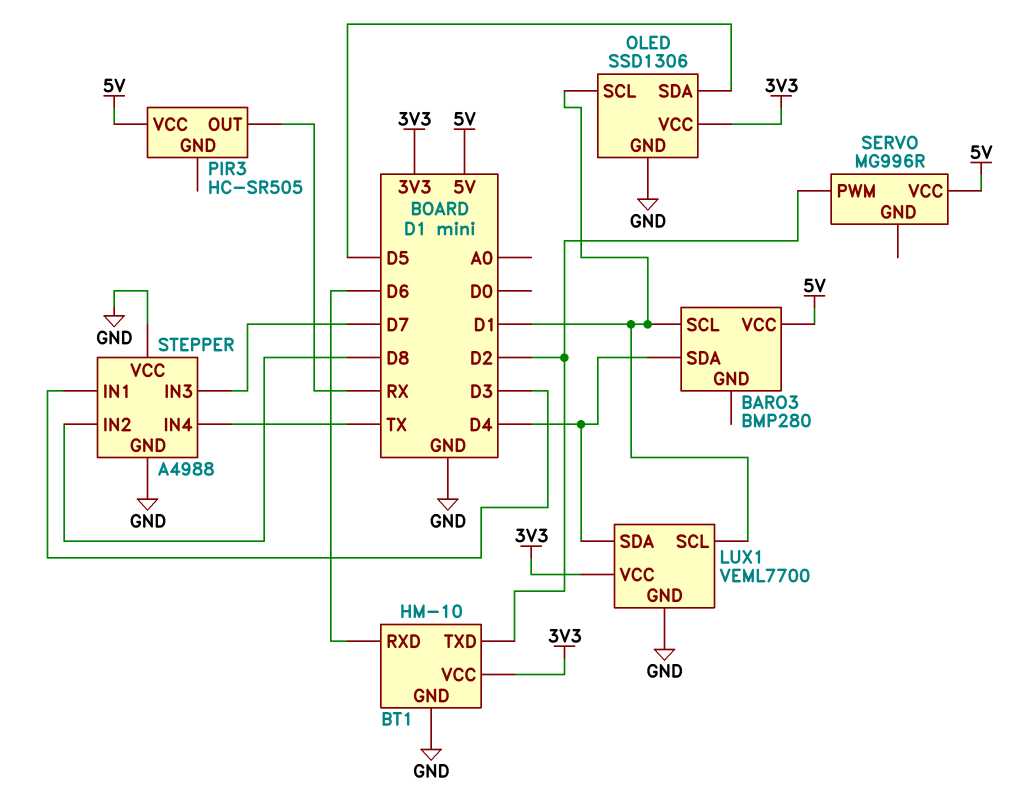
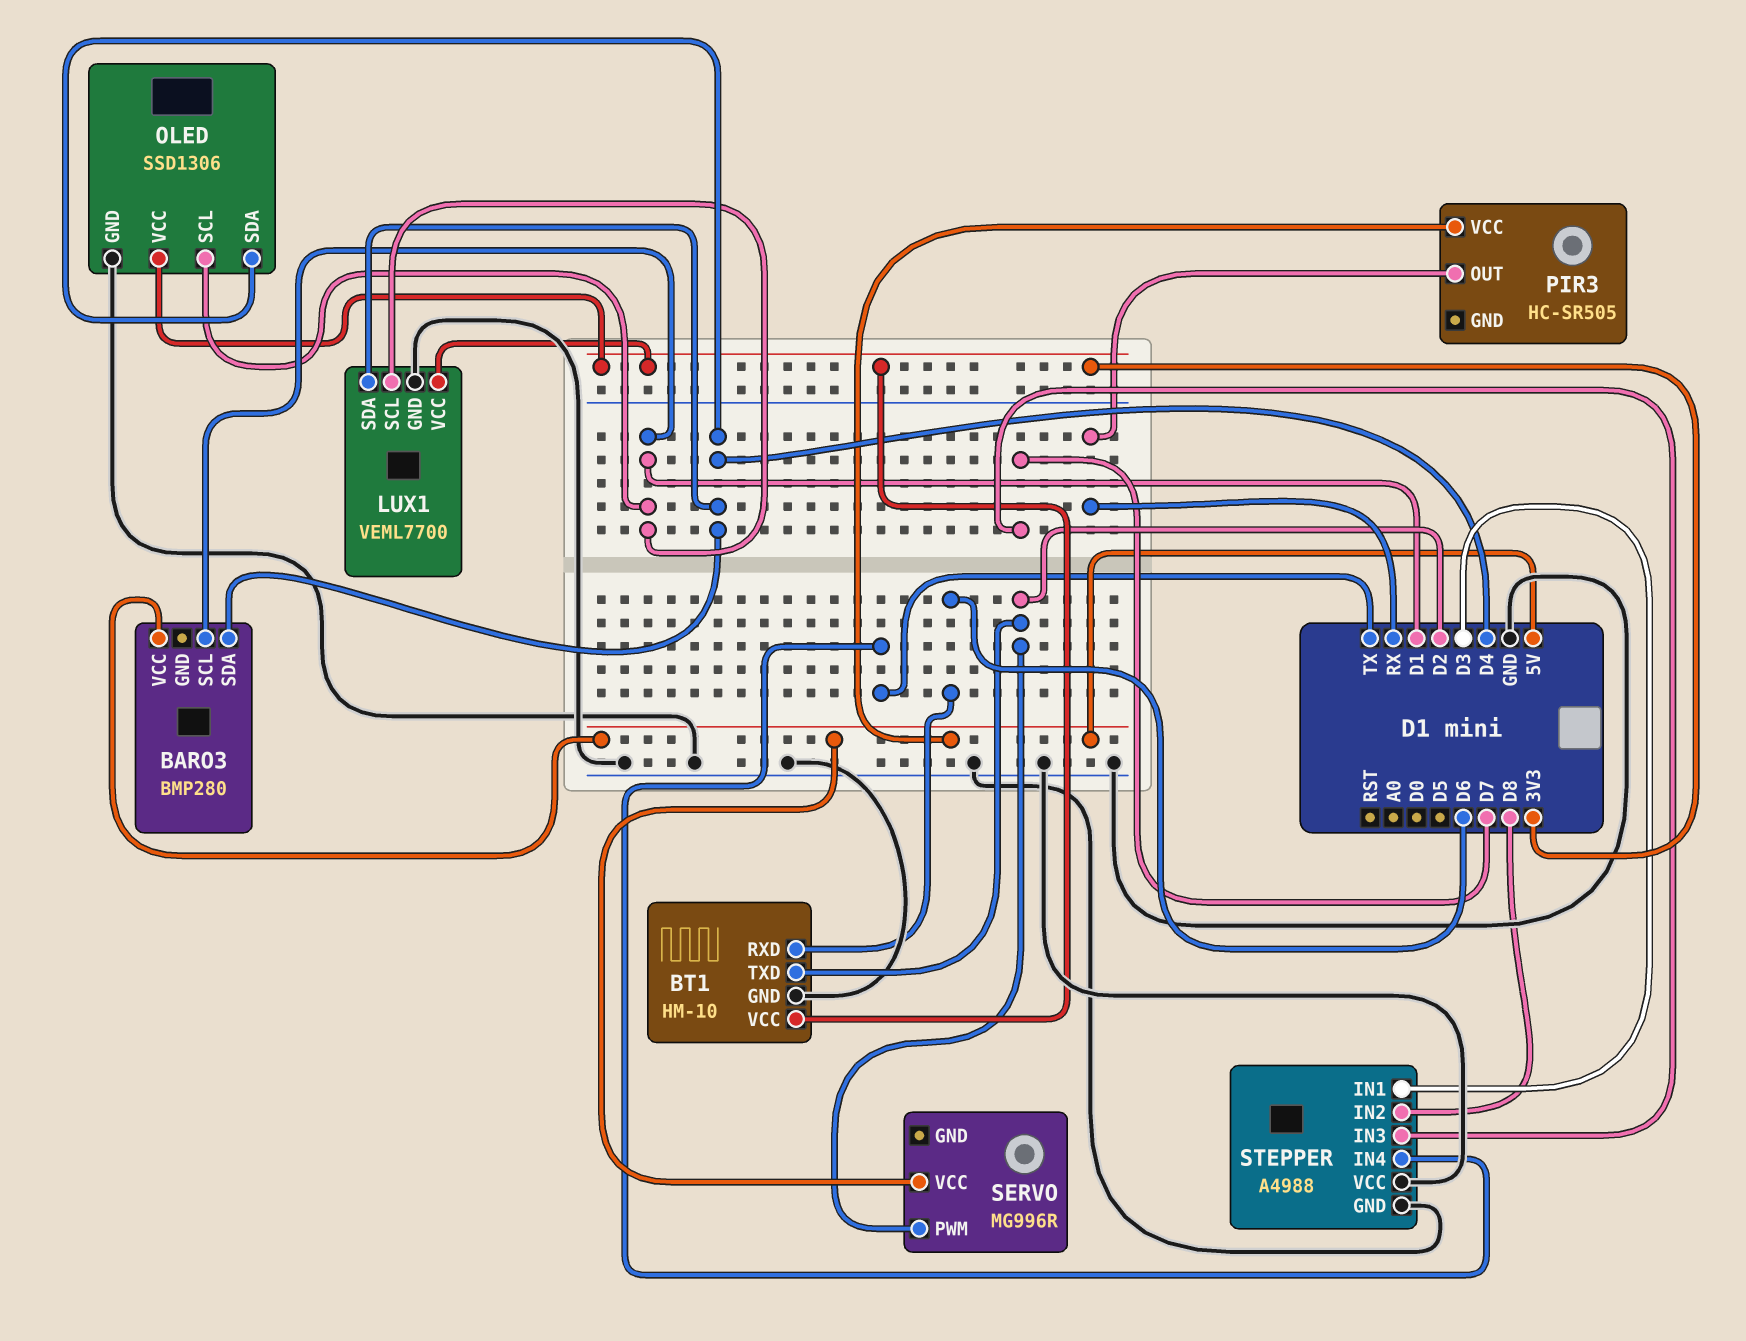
OLED pin SDA: D5 -> D4

